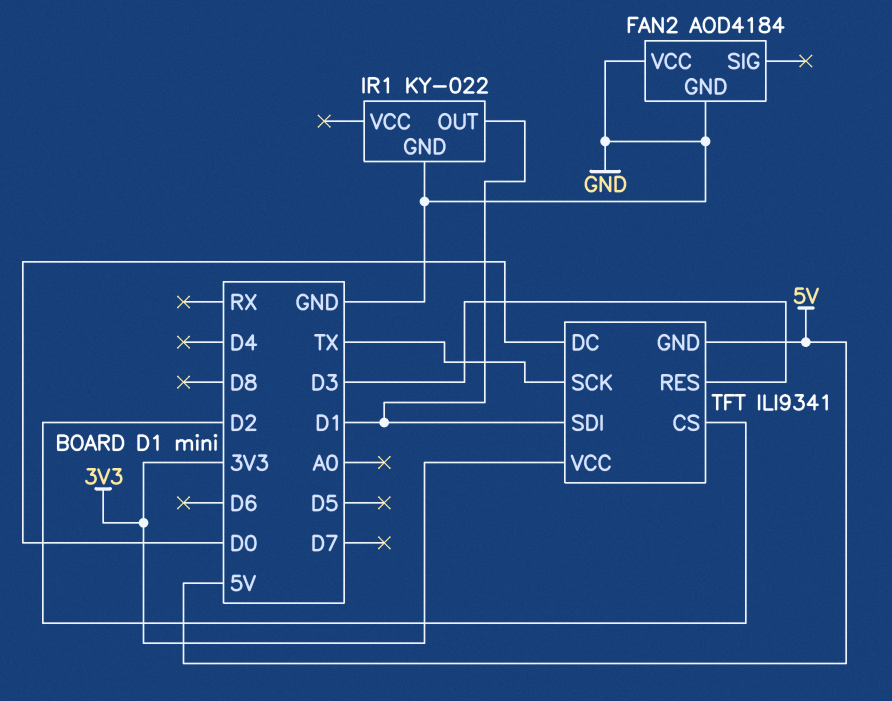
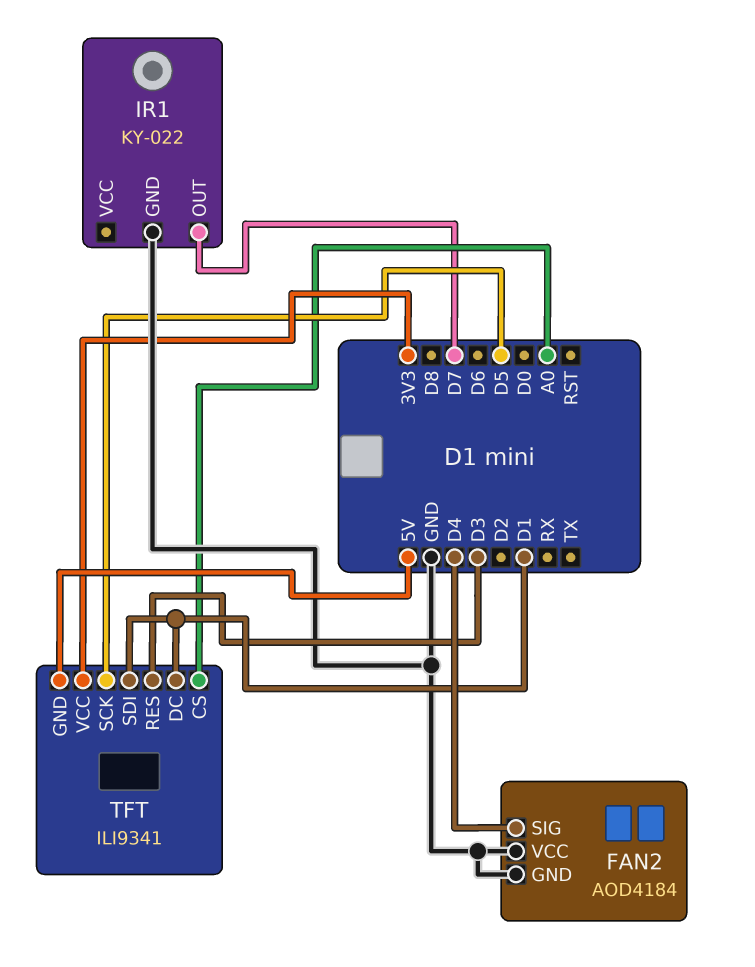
FAN2 pin SIG: none -> D4
IR1 pin OUT: D1 -> D7
TFT pin CS: D2 -> A0
TFT pin DC: D0 -> D1
TFT pin SCK: TX -> D5

